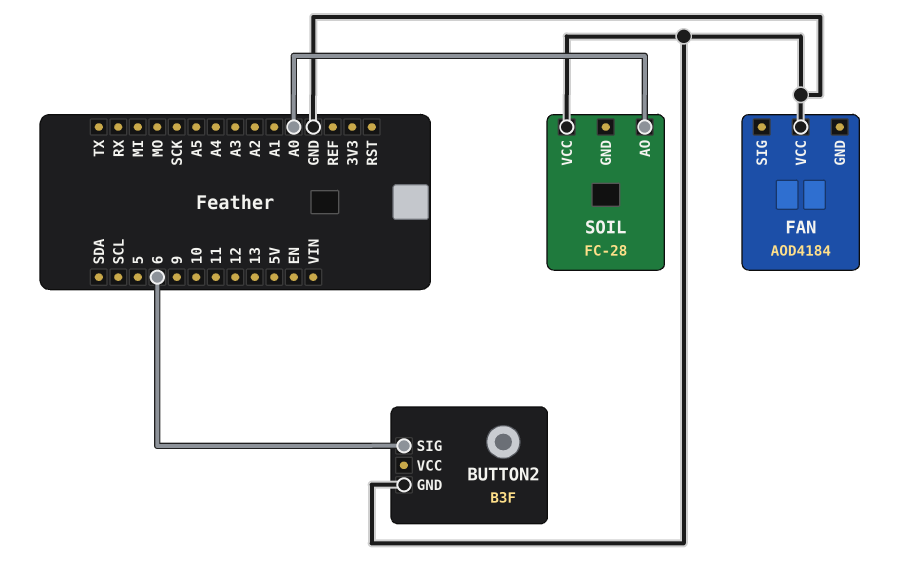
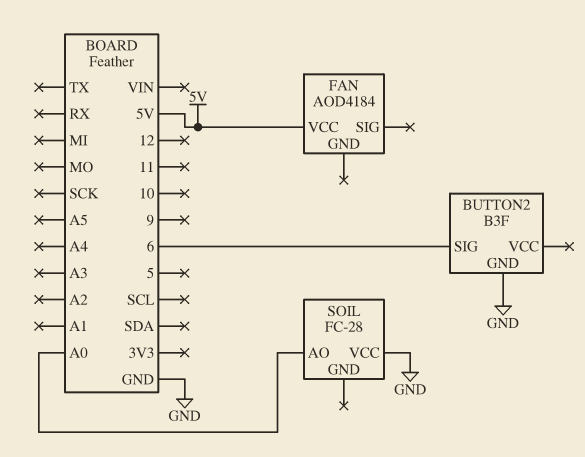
FAN pin VCC: GND -> 5V

